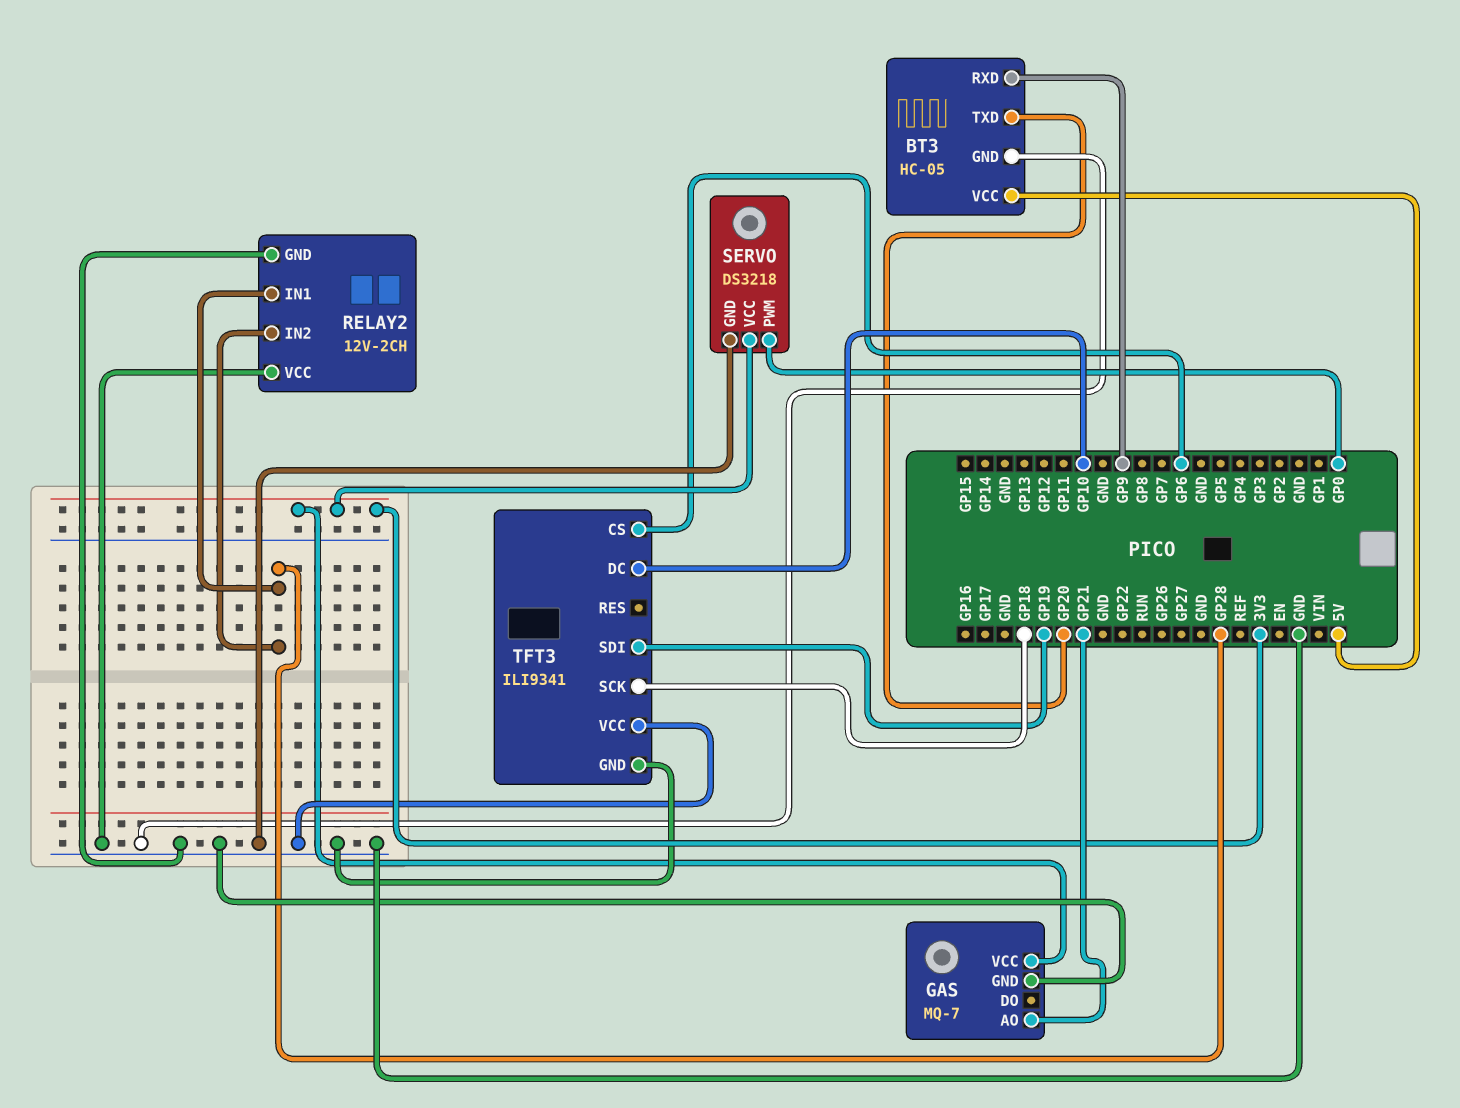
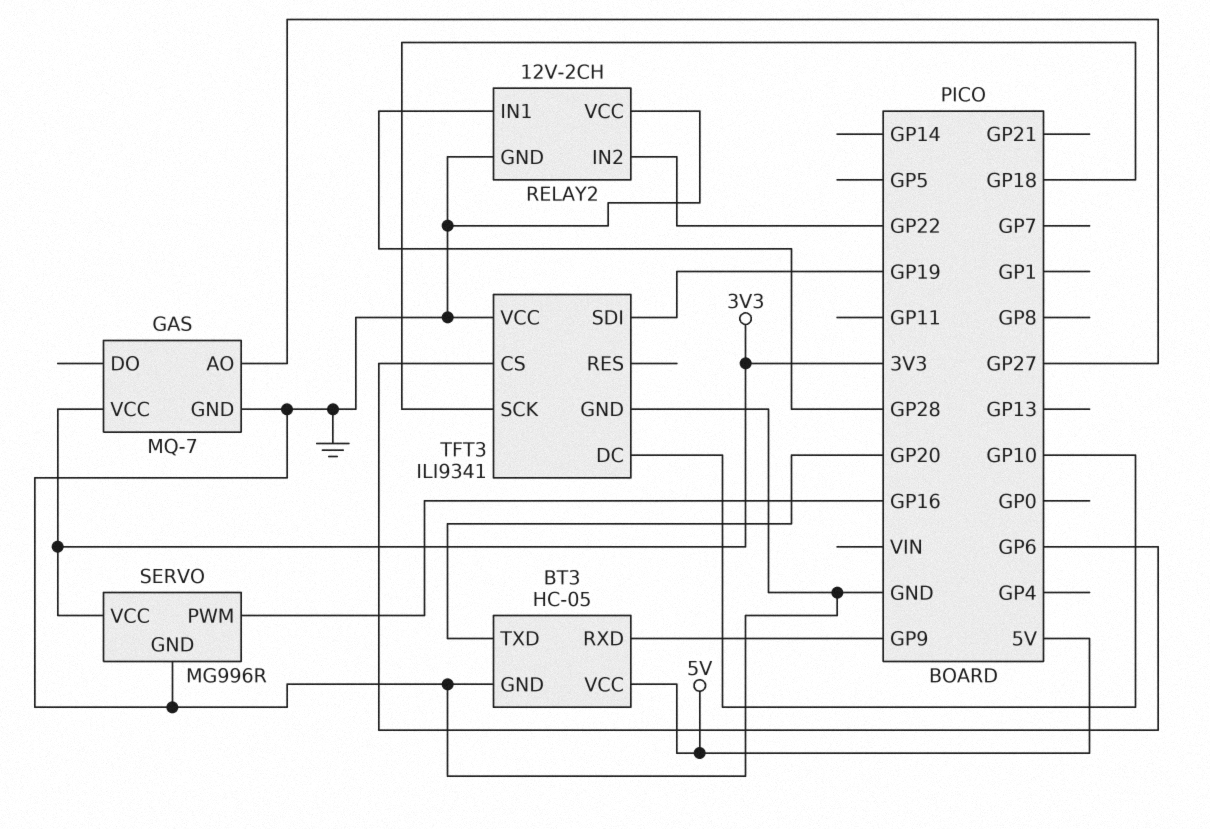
GAS pin AO: GP21 -> GP27
RELAY2 pin IN2: GP28 -> GP22
SERVO: DS3218 -> MG996R
SERVO pin PWM: GP0 -> GP16

